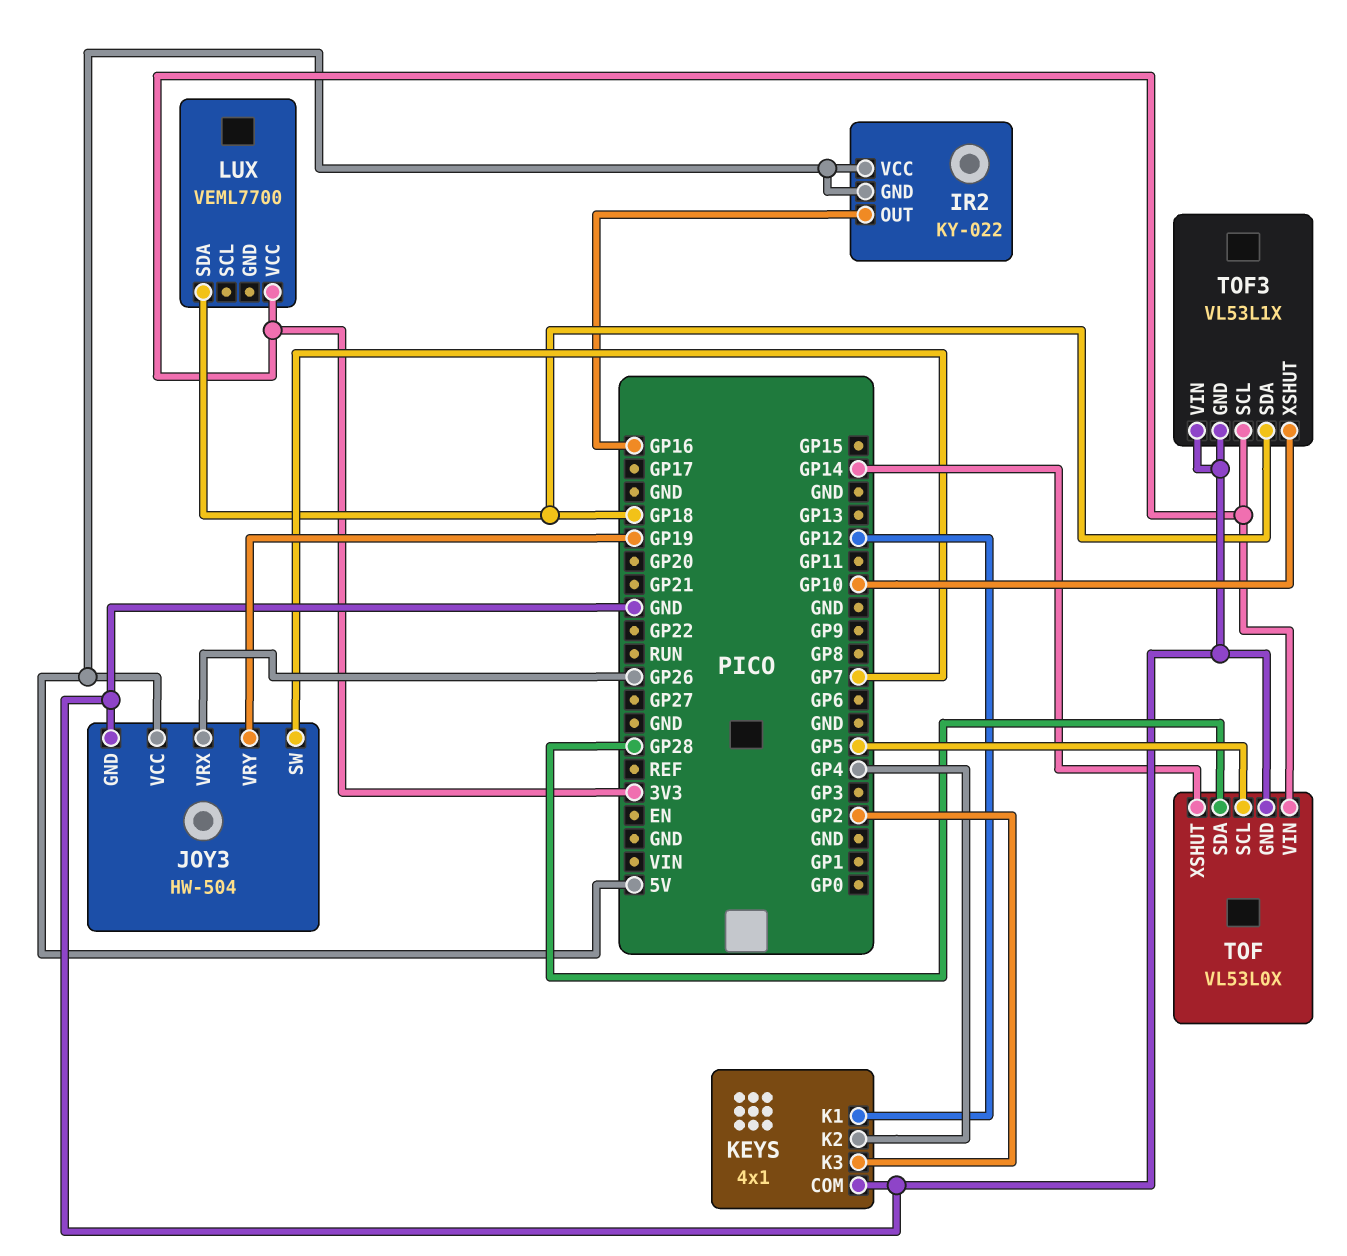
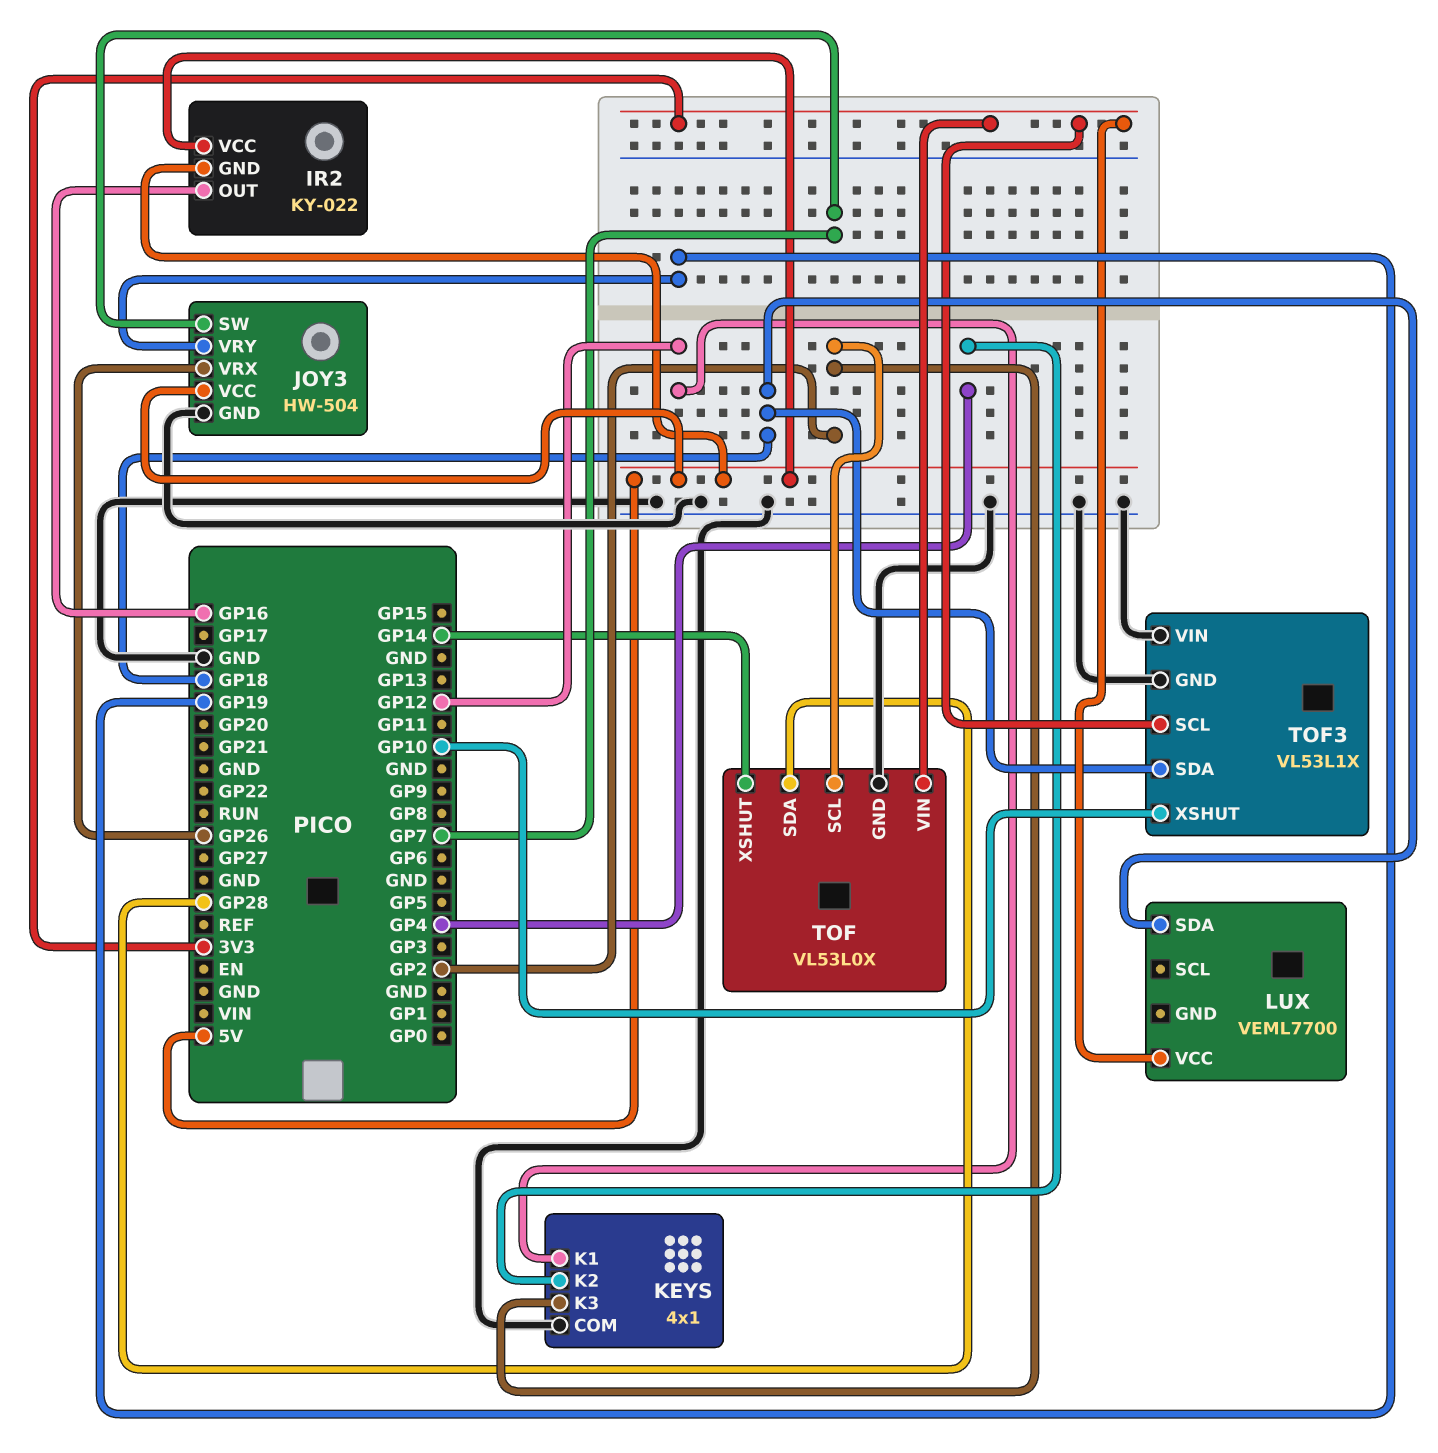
TOF pin SCL: GP5 -> GP2

